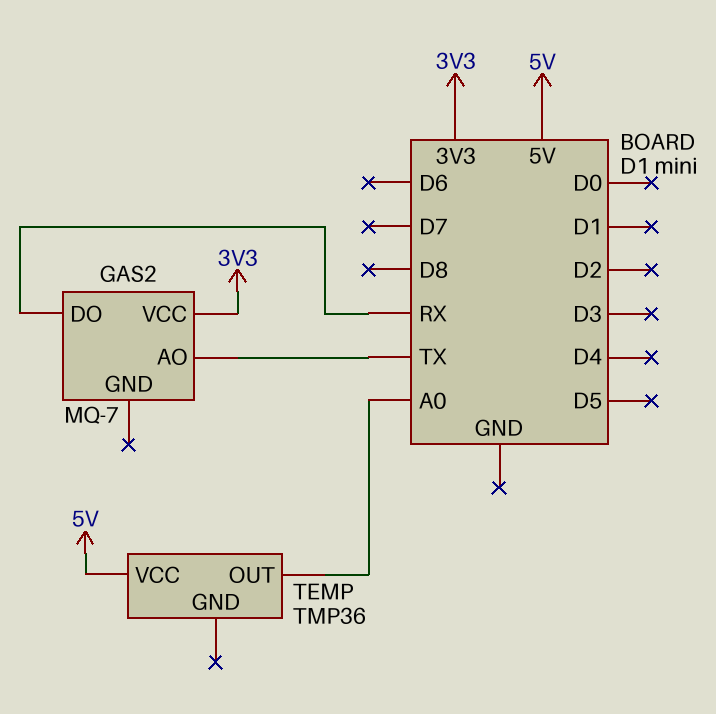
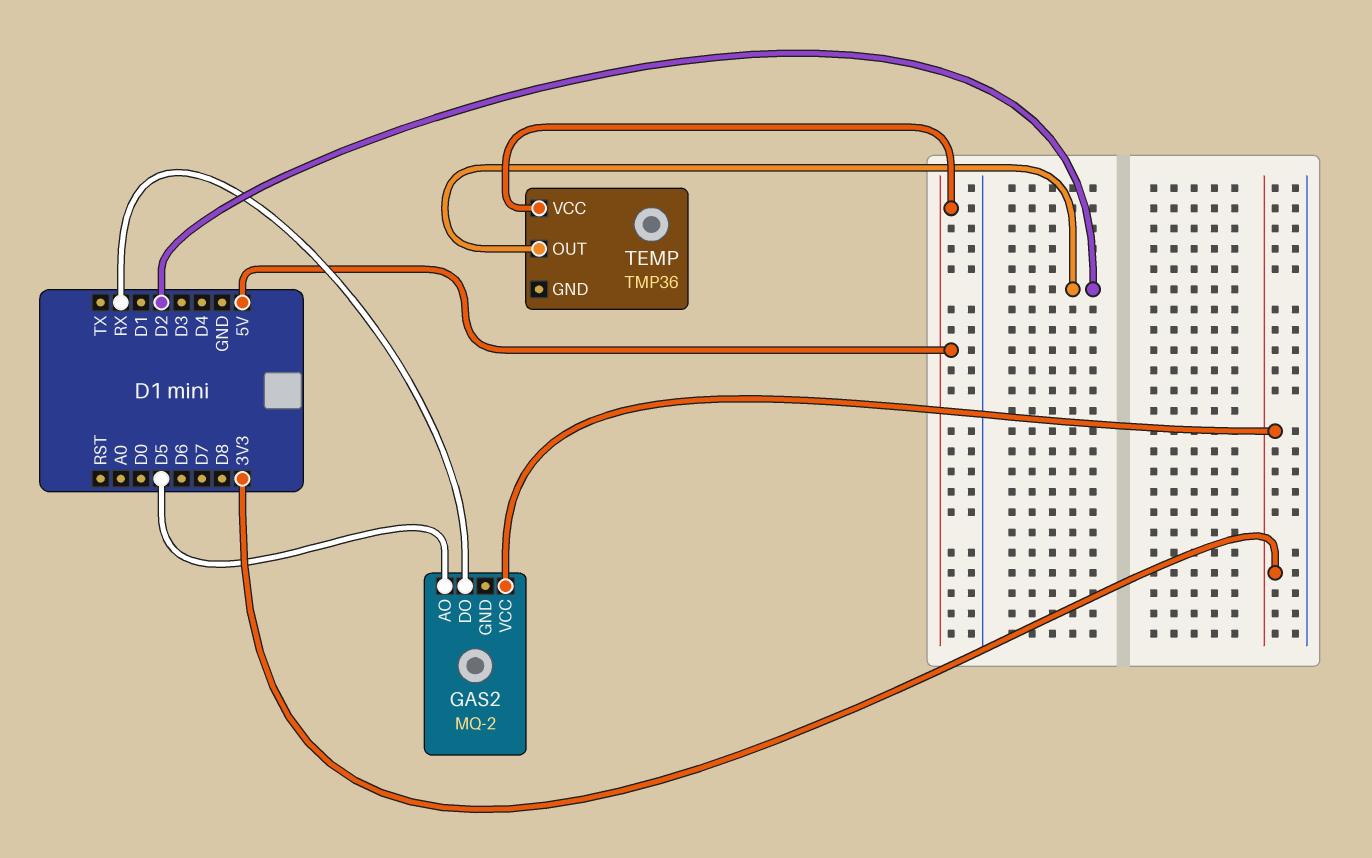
GAS2: MQ-7 -> MQ-2
GAS2 pin AO: TX -> D5
TEMP pin OUT: A0 -> D2

